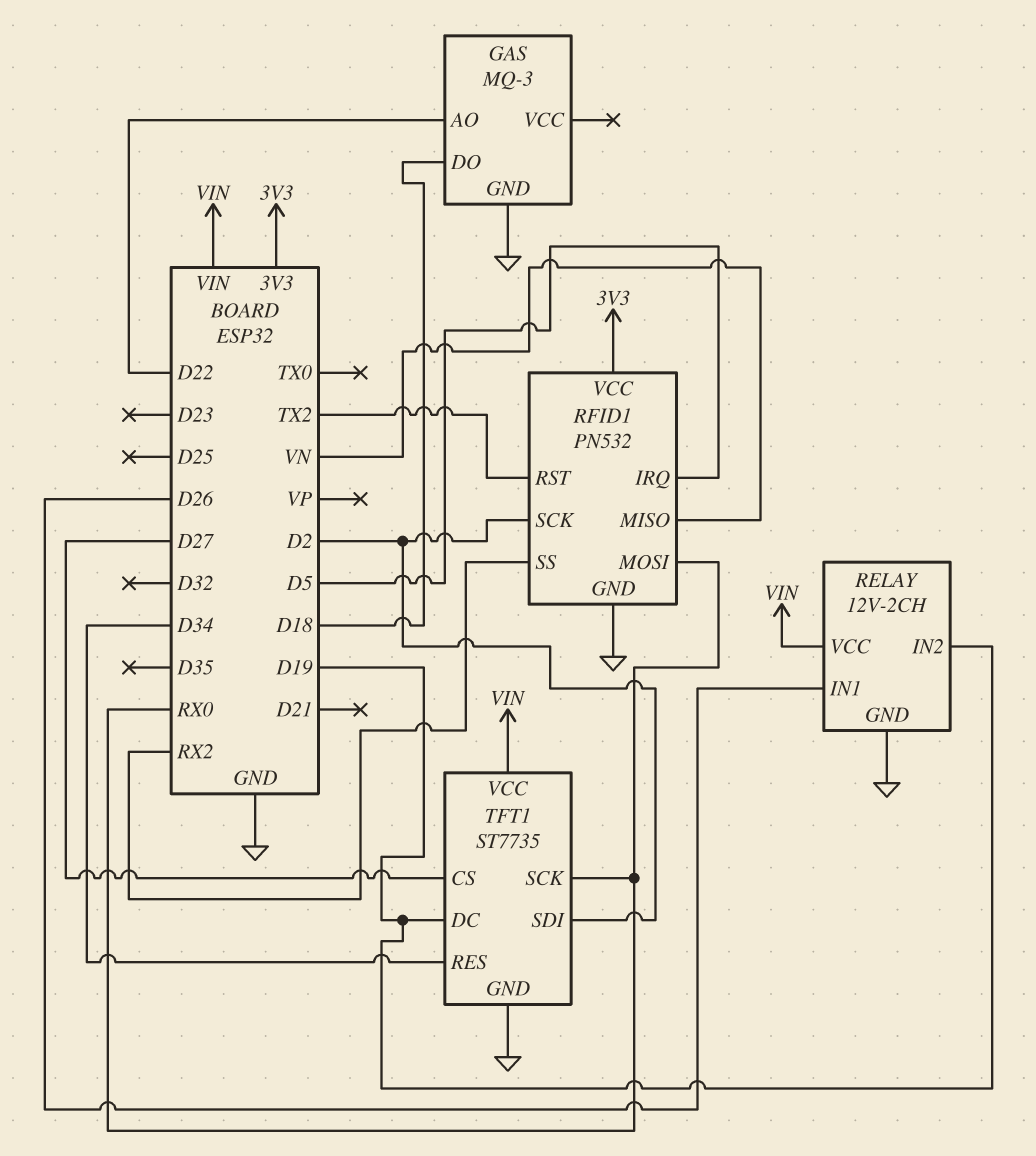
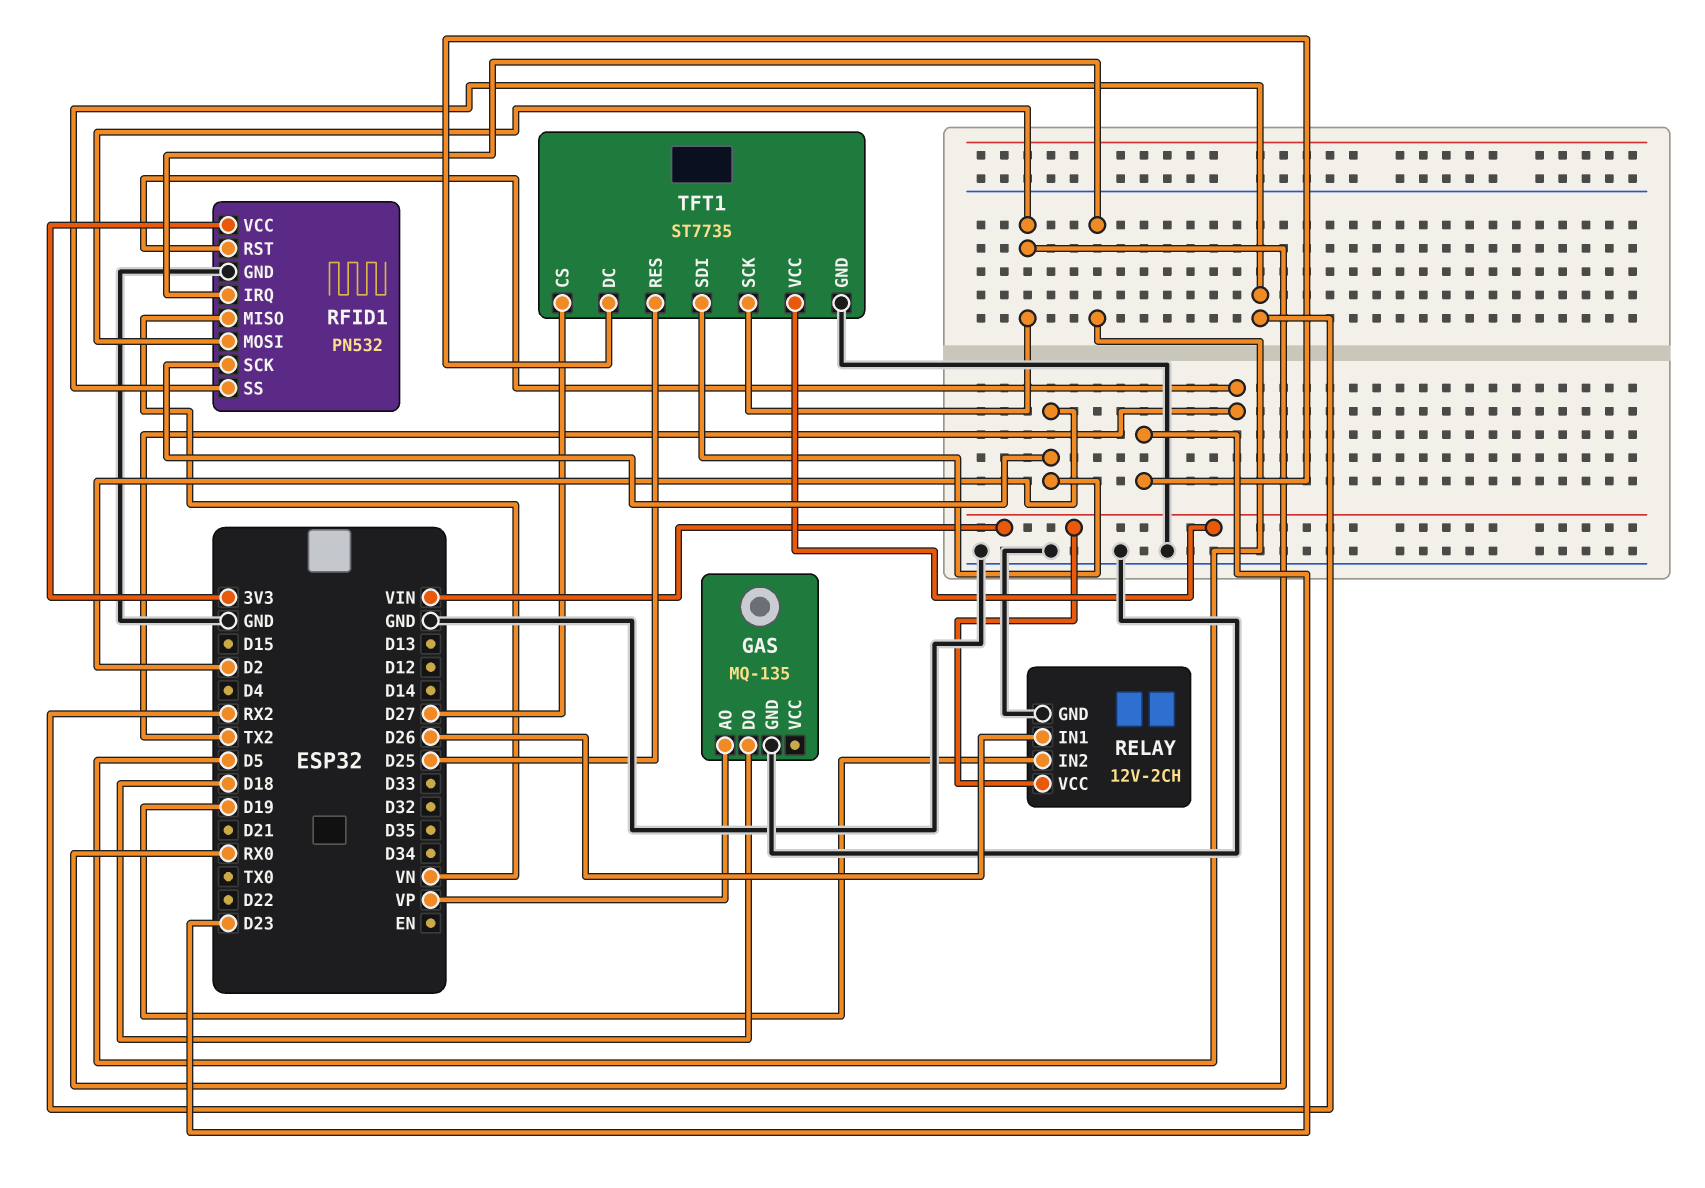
GAS: MQ-3 -> MQ-135
GAS pin AO: D22 -> VP
TFT1 pin DC: D19 -> D23
TFT1 pin RES: D34 -> D25

